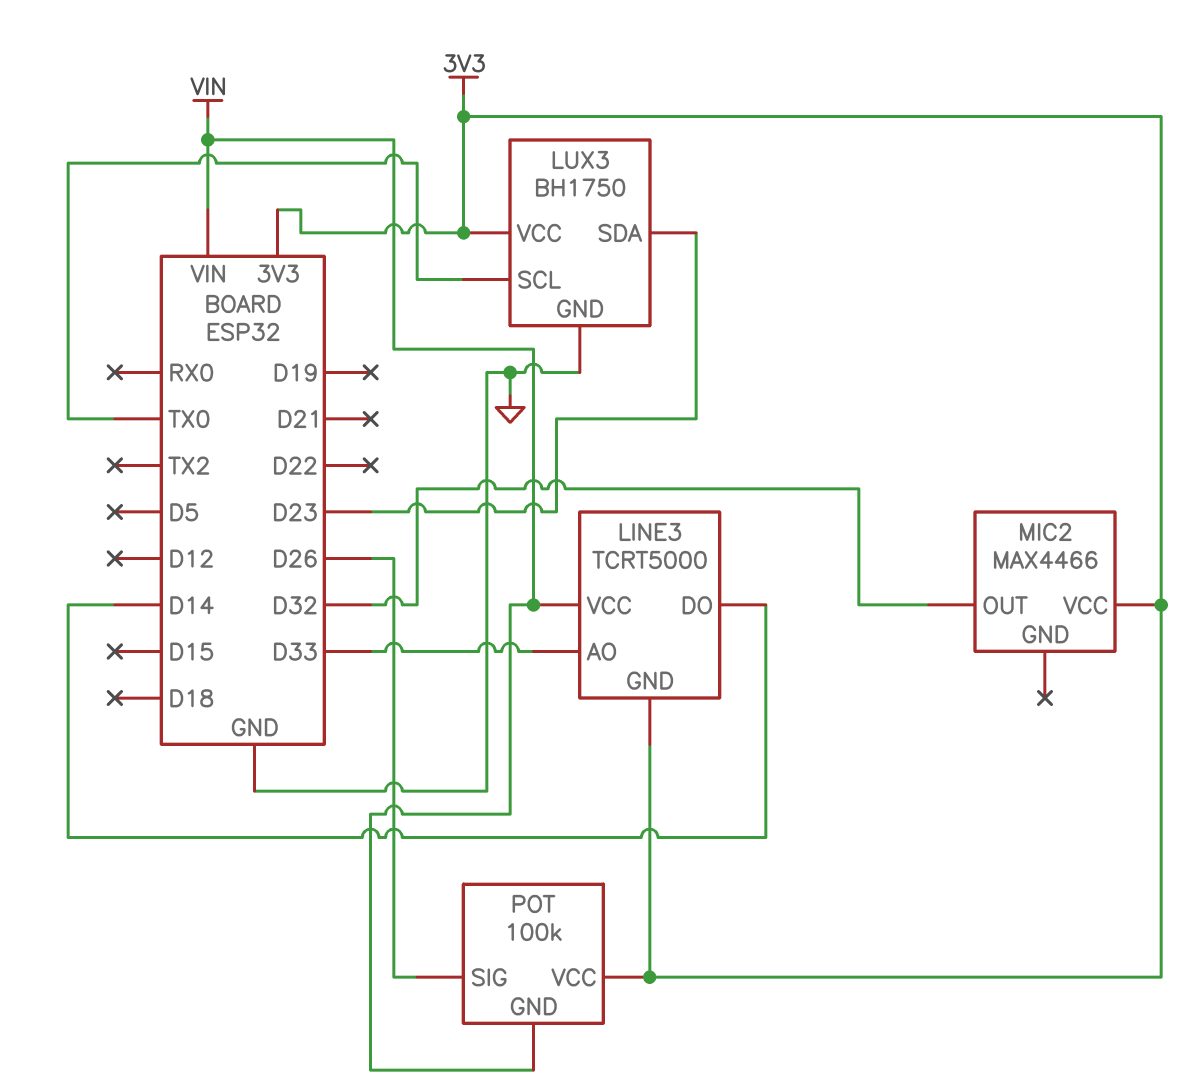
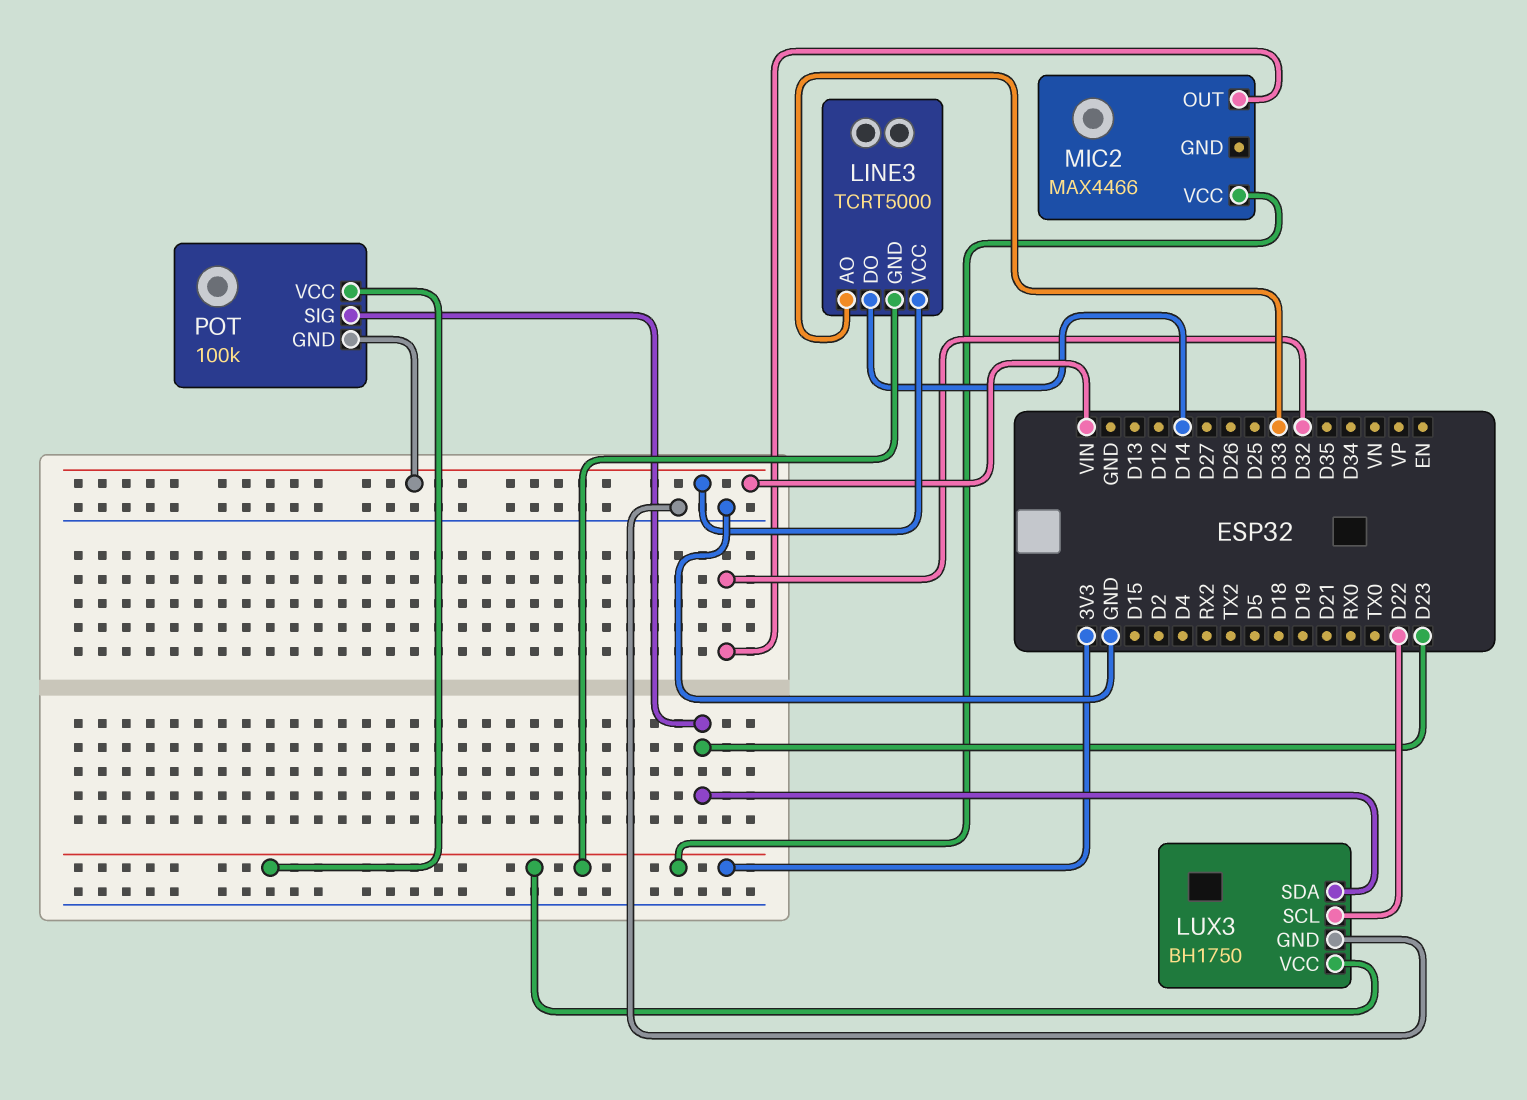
LUX3 pin SCL: TX0 -> D22
POT pin SIG: D26 -> D23

